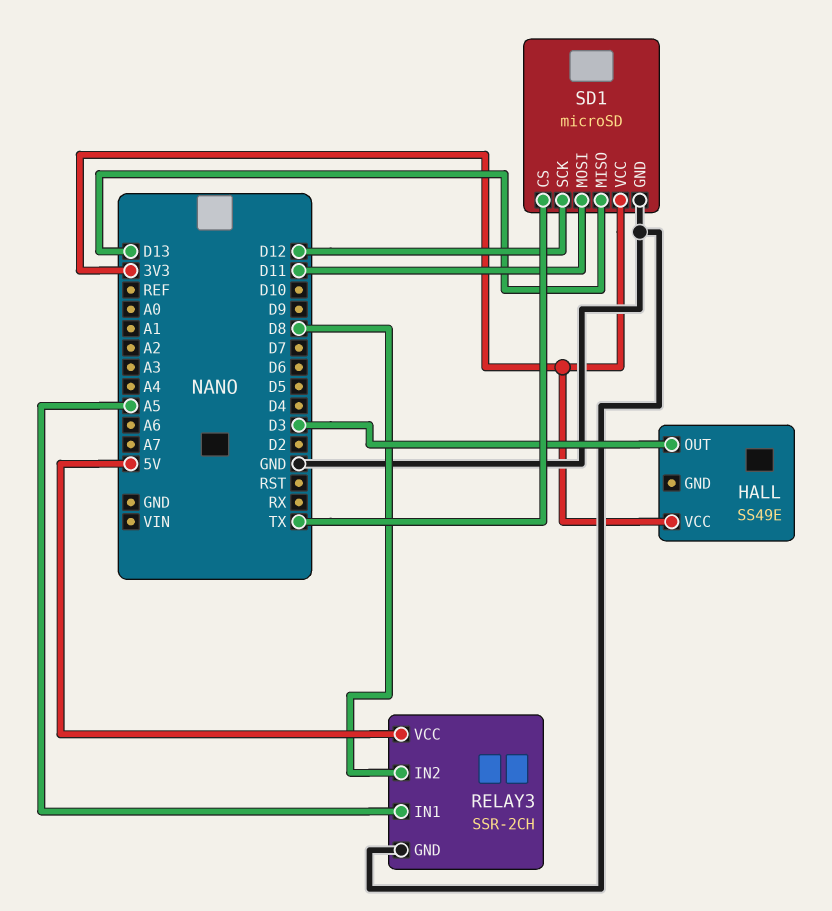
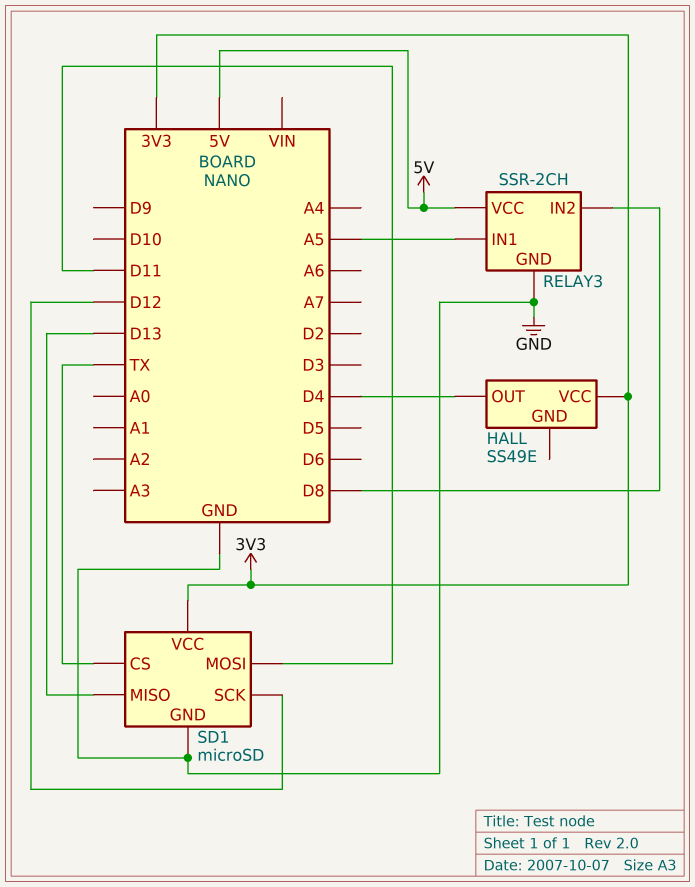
HALL pin OUT: D3 -> D4

